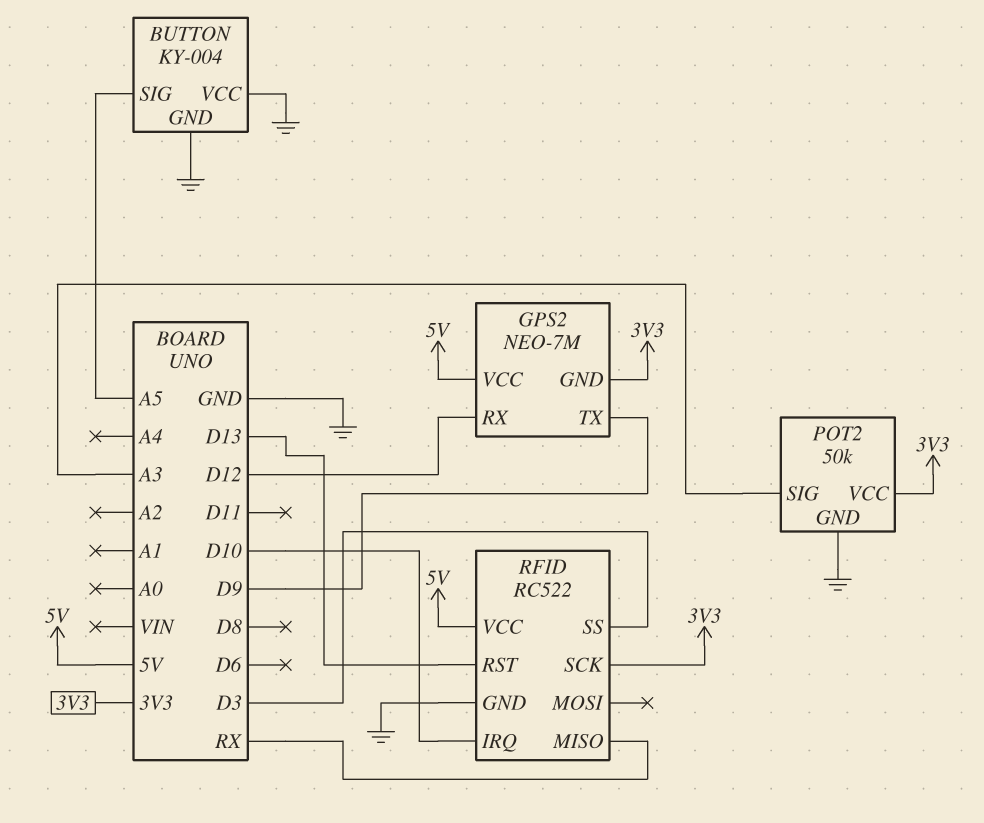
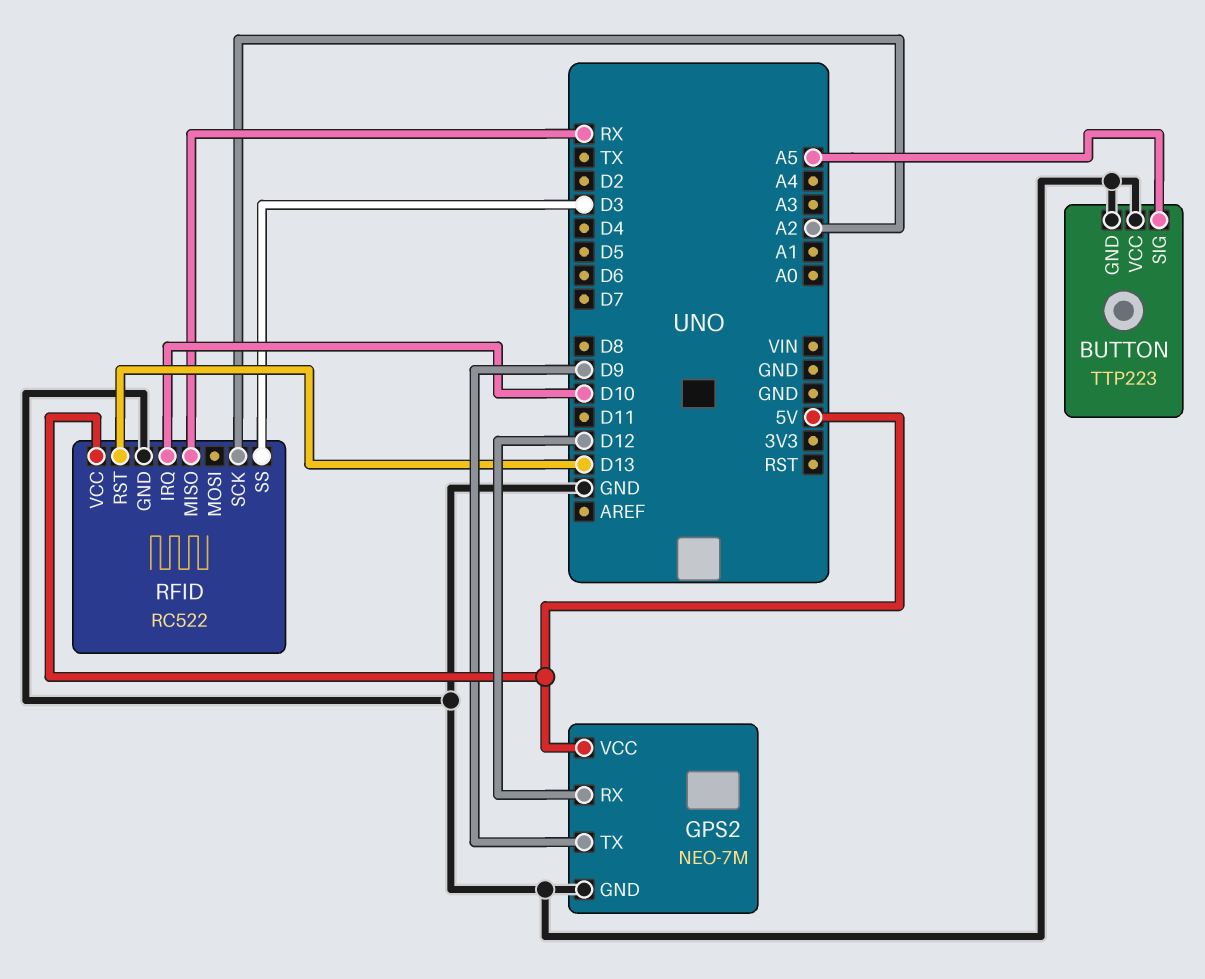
BUTTON: KY-004 -> TTP223
GPS2 pin GND: 3V3 -> GND
POT2: 50k -> none
POT2 pin GND: GND -> none
POT2 pin SIG: A3 -> none
POT2 pin VCC: 3V3 -> none
RFID pin SCK: 3V3 -> A2

